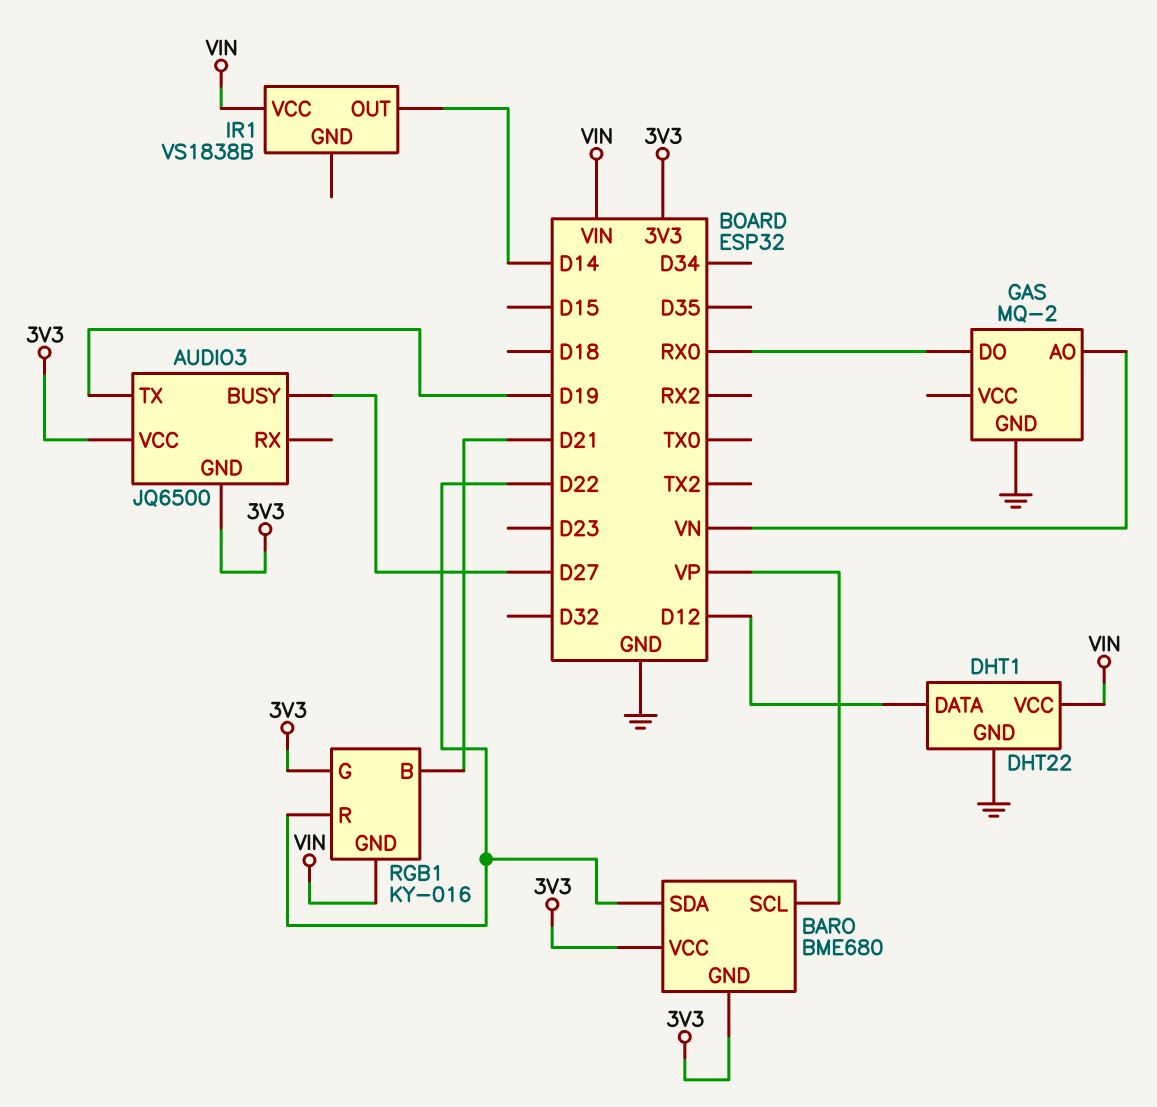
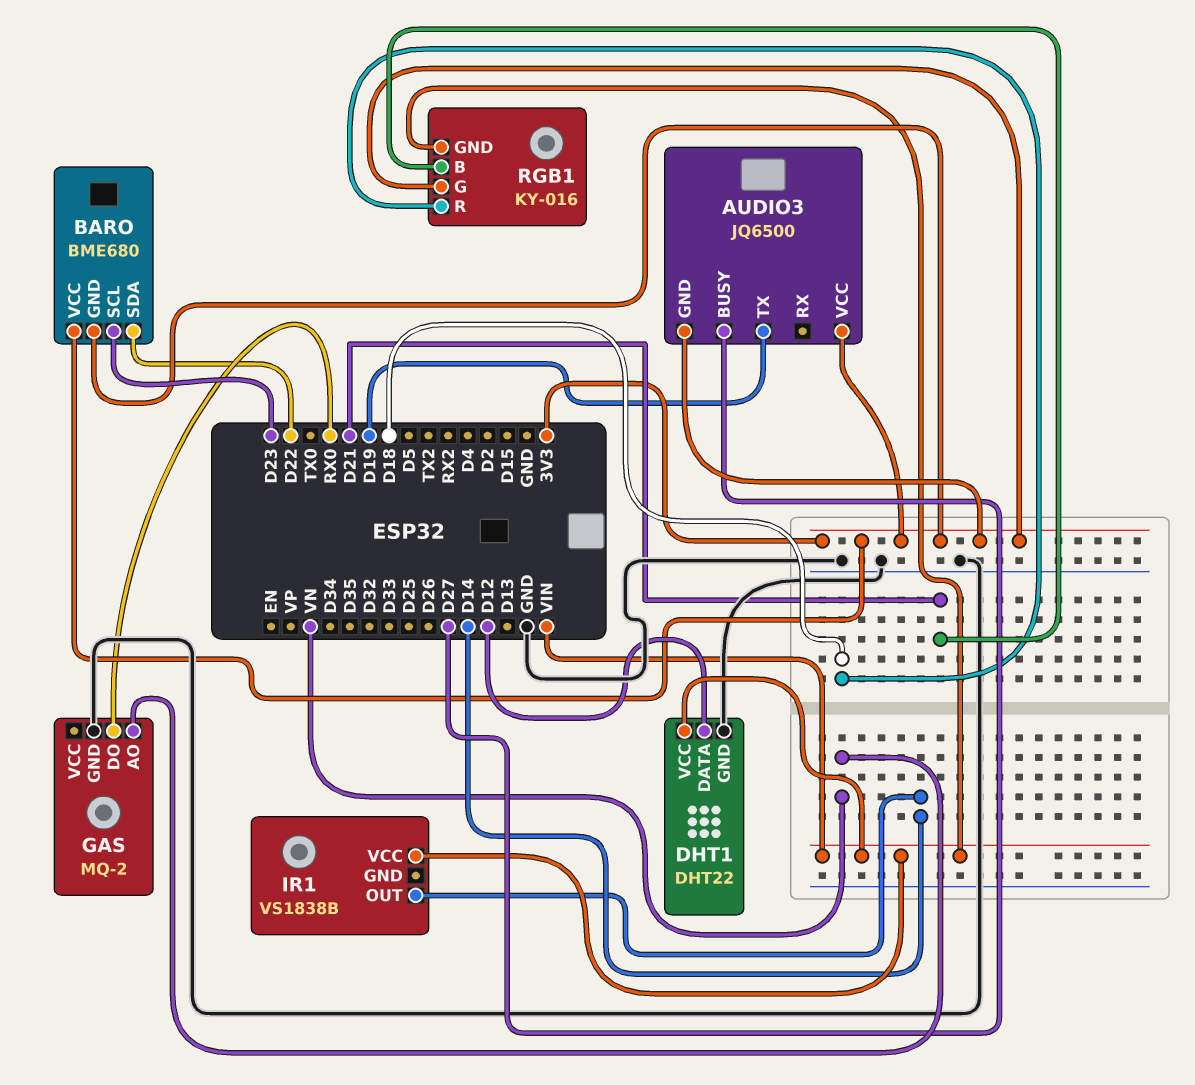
BARO pin SCL: VP -> D23
RGB1 pin R: D22 -> D18

